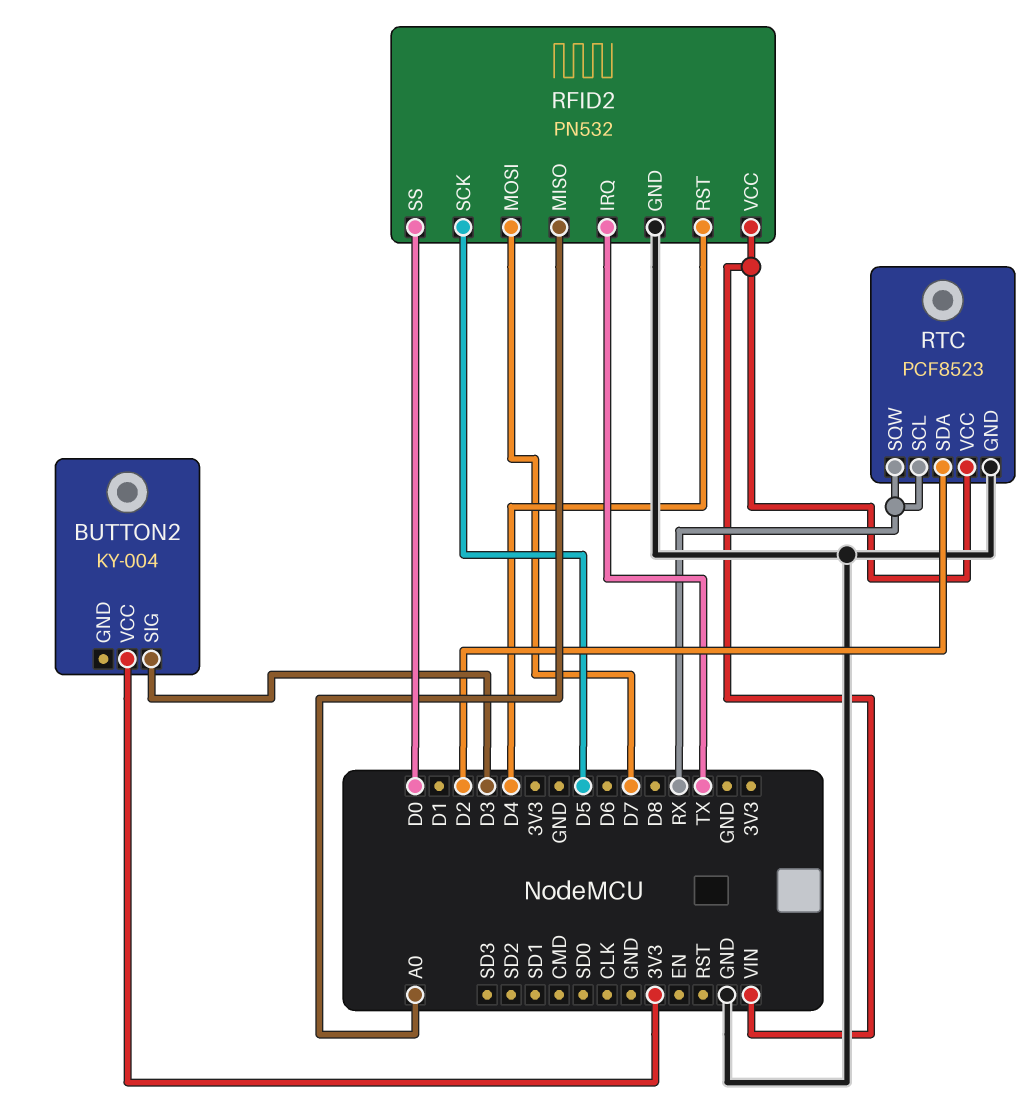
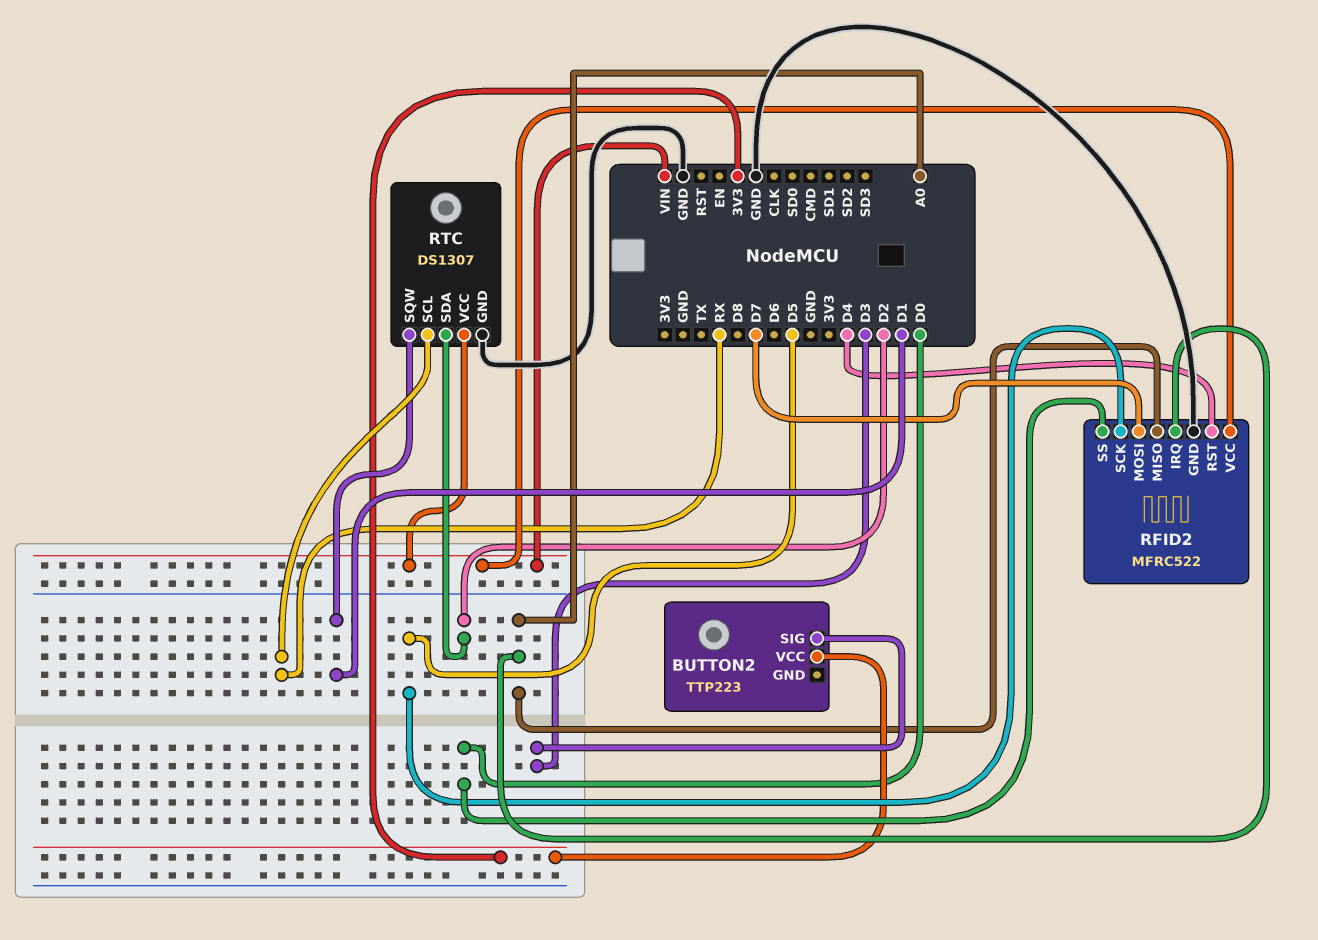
BUTTON2: KY-004 -> TTP223
RFID2: PN532 -> MFRC522
RFID2 pin IRQ: TX -> A0
RTC: PCF8523 -> DS1307
RTC pin SQW: RX -> D1

